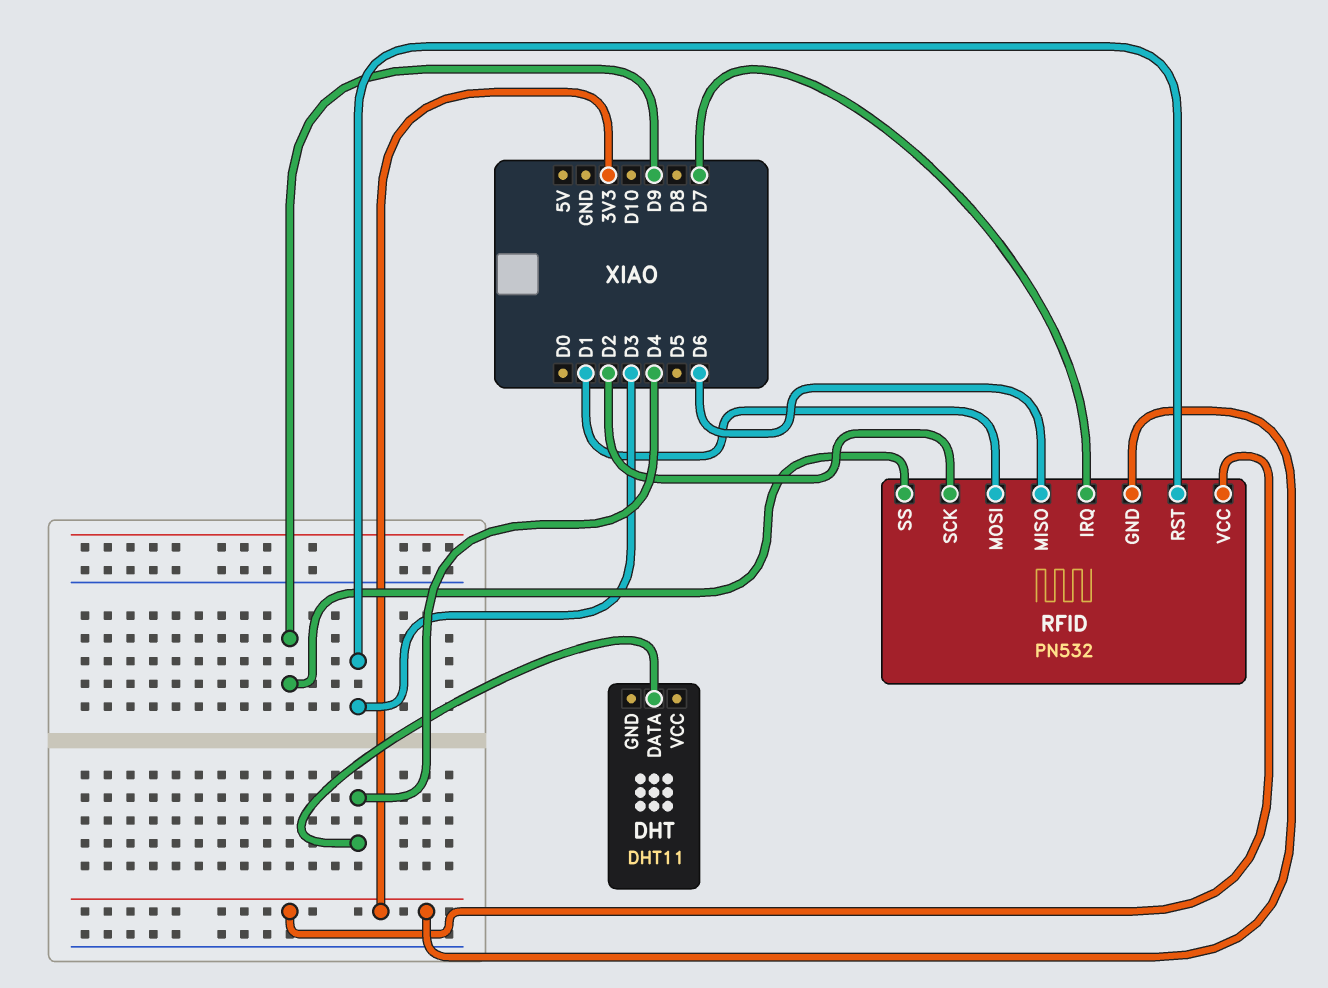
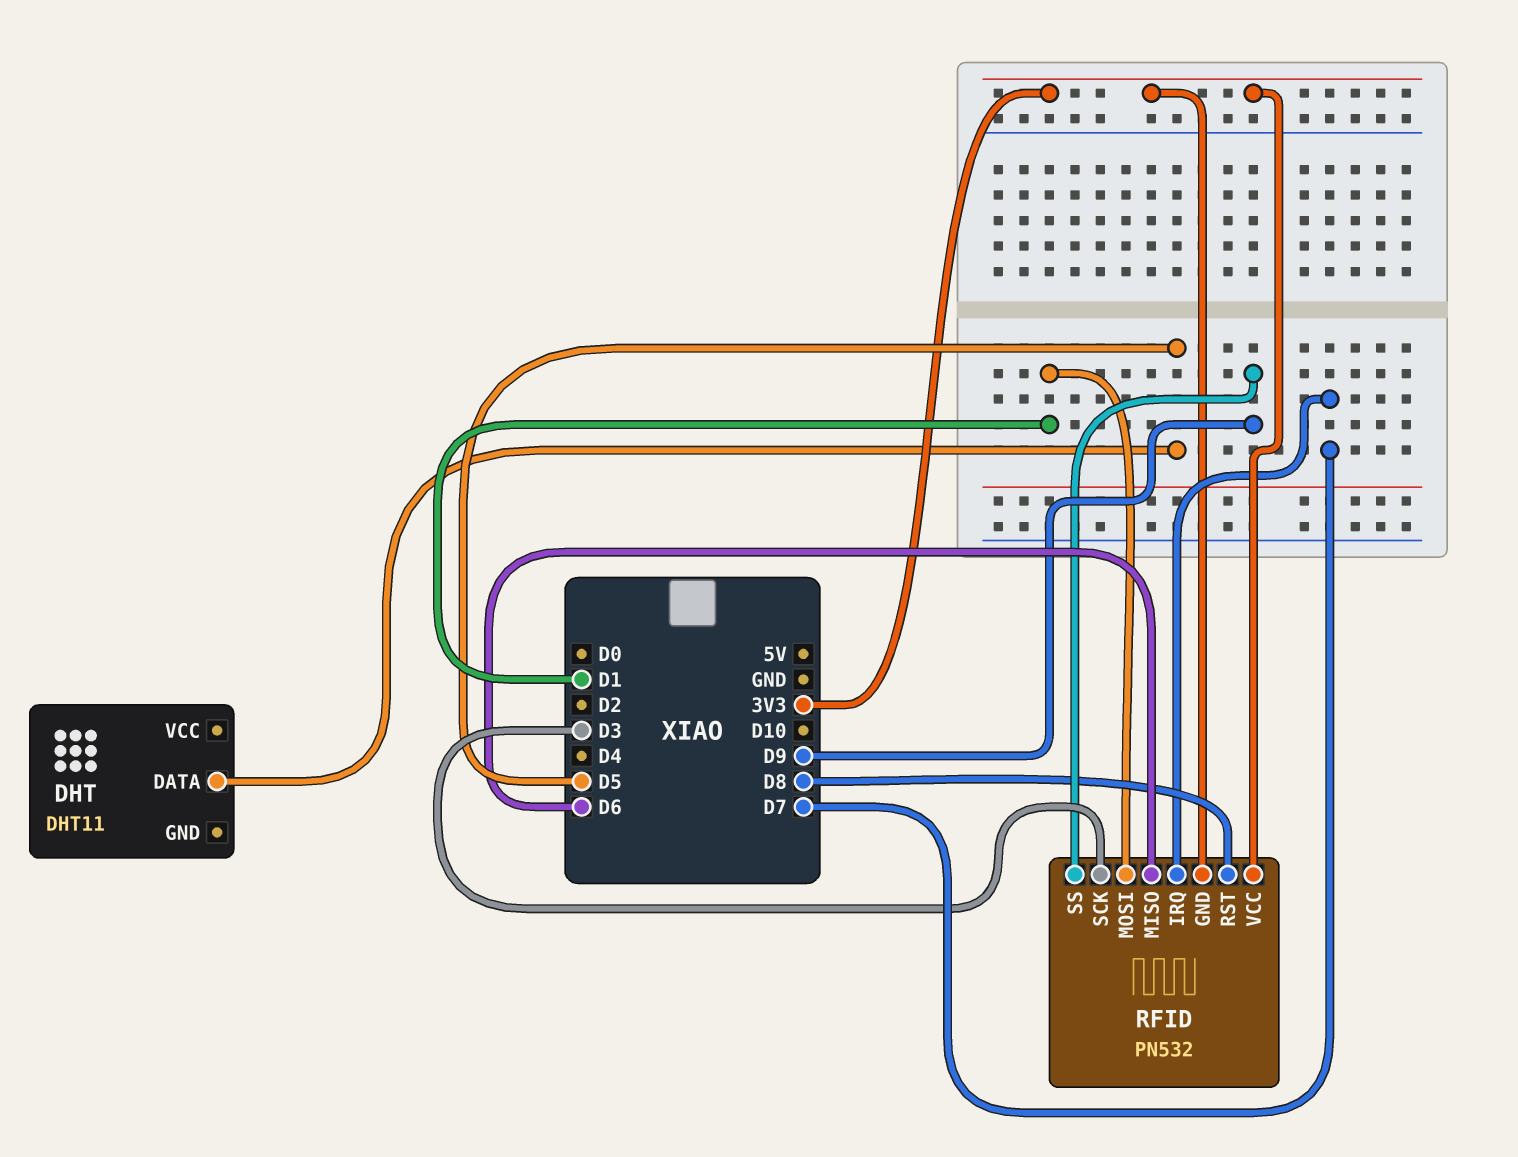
DHT pin DATA: D4 -> D5
RFID pin RST: D3 -> D8
RFID pin SCK: D2 -> D3

